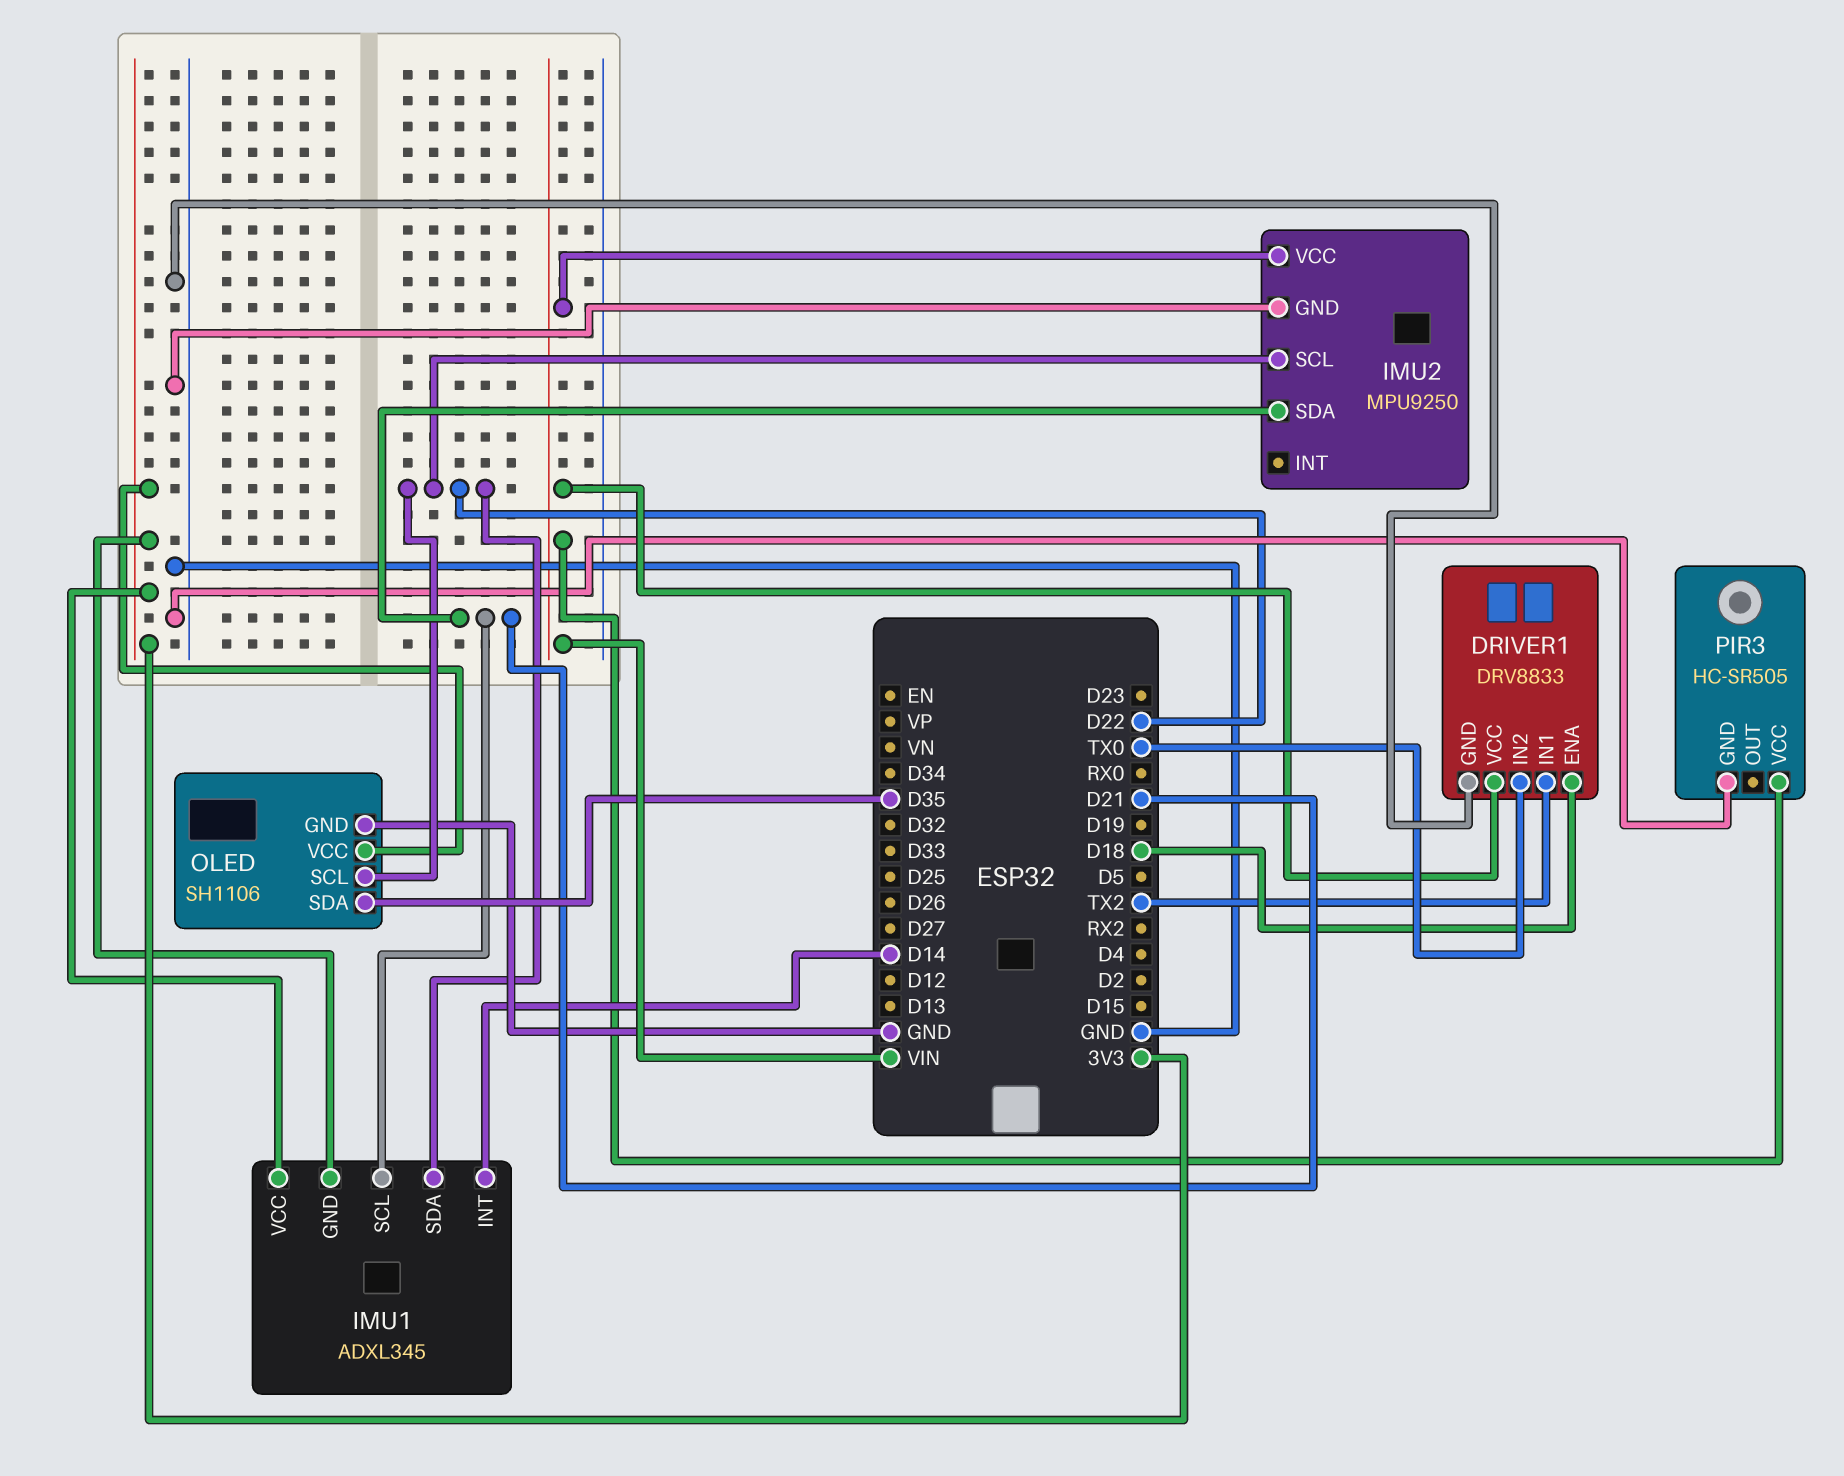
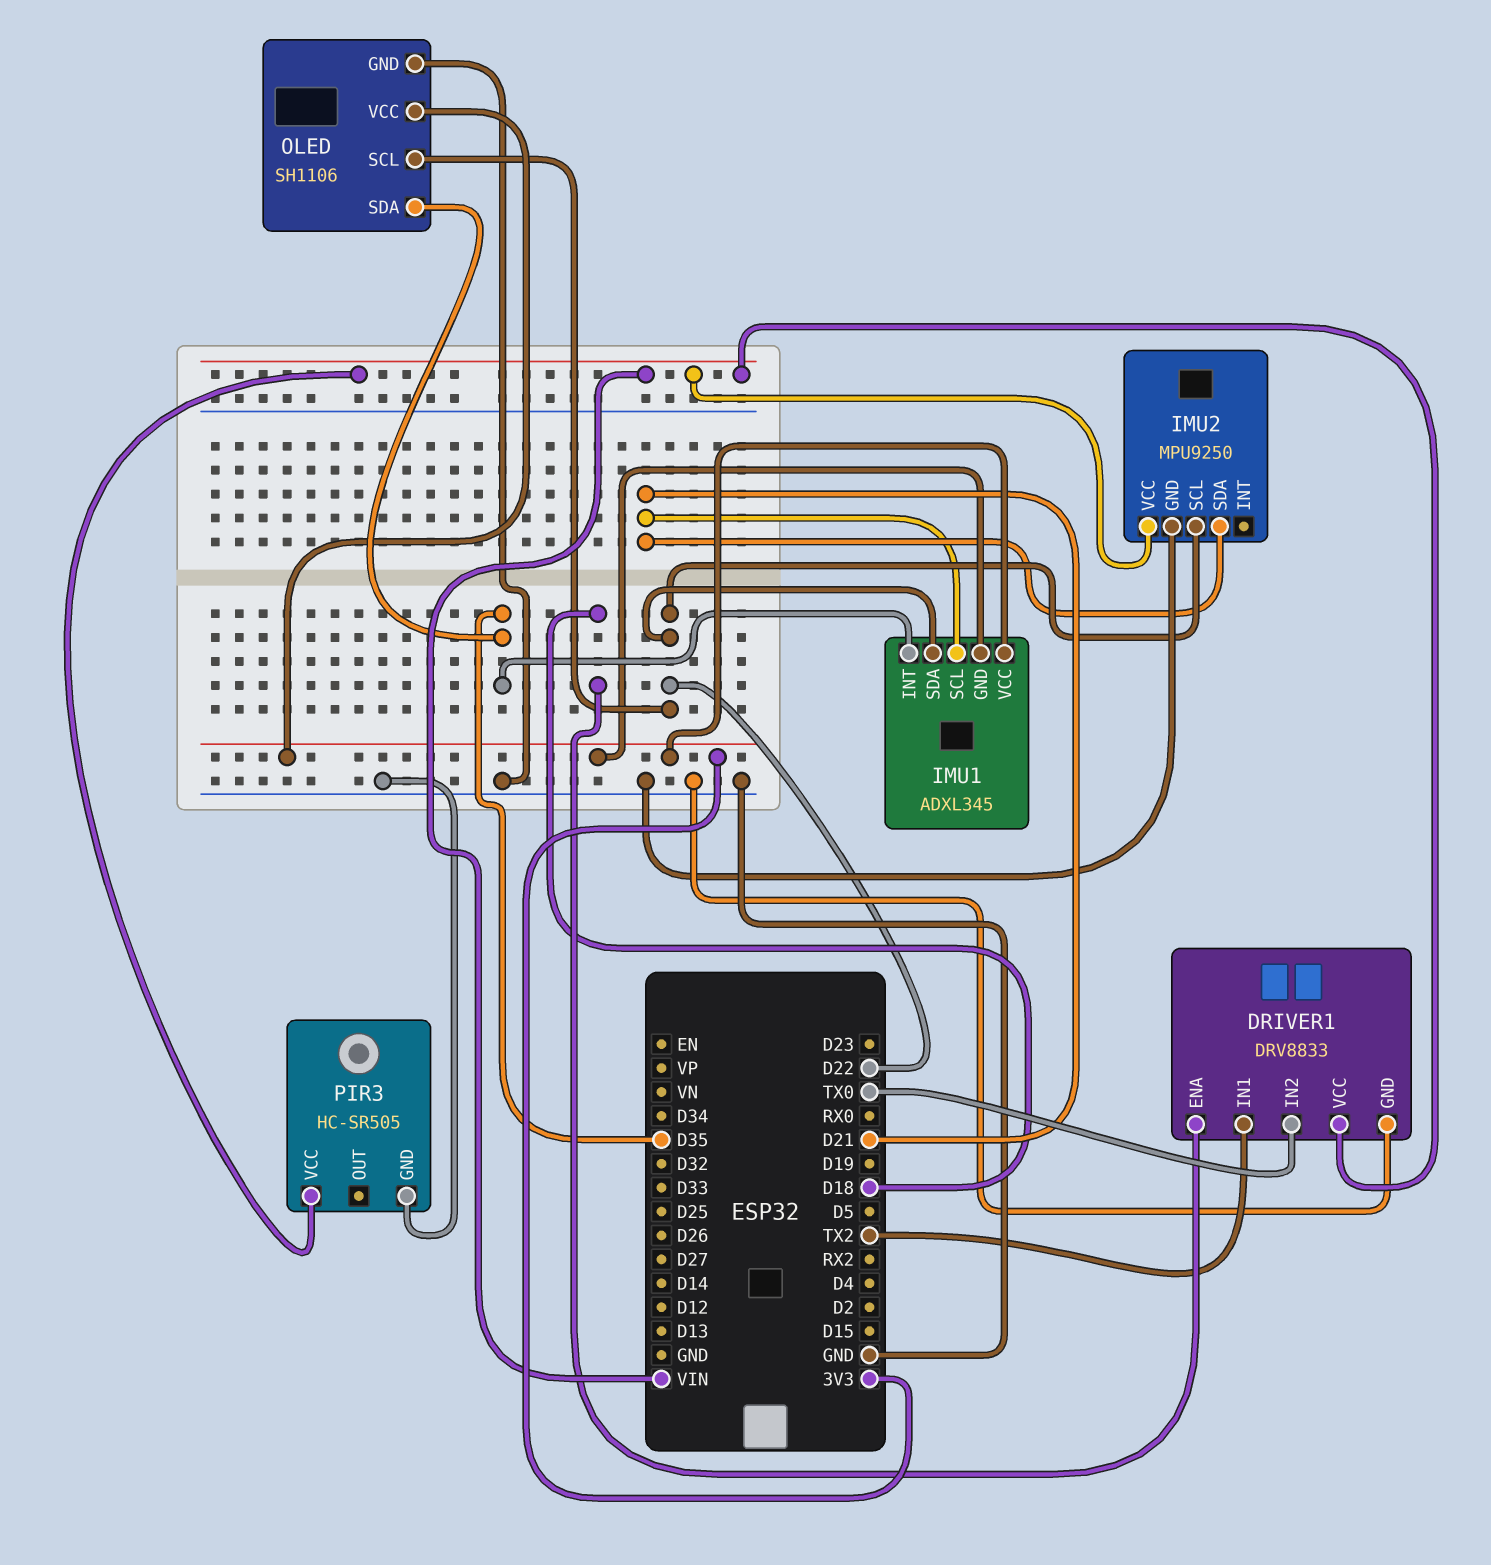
IMU1 pin INT: D14 -> D35

